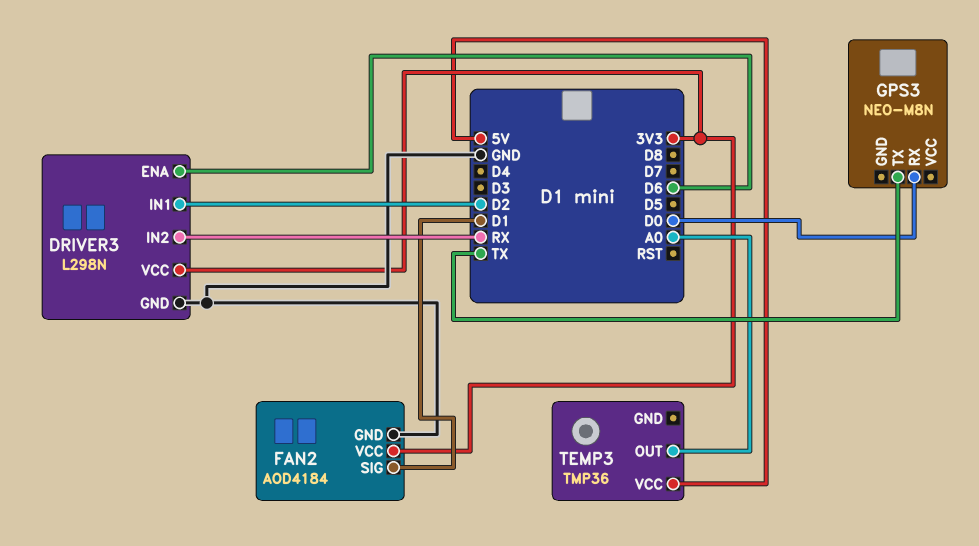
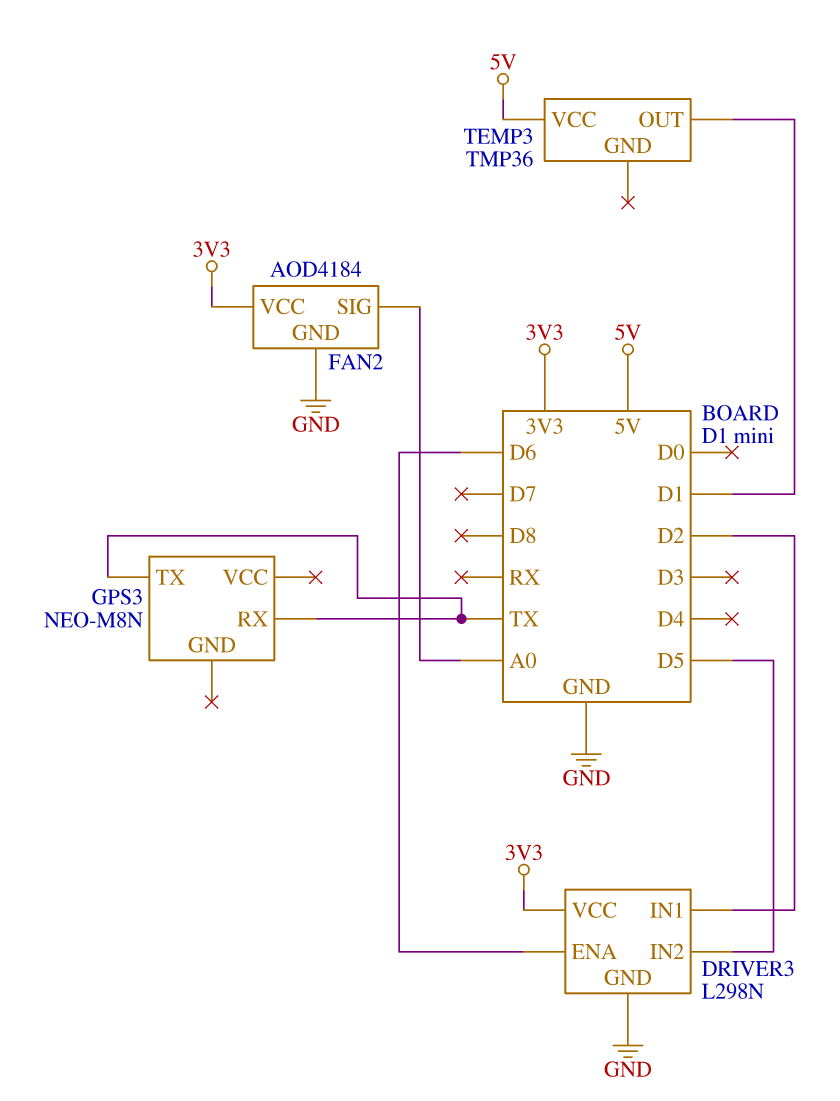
DRIVER3 pin IN2: RX -> D5
FAN2 pin SIG: D1 -> A0
GPS3 pin RX: D0 -> TX
TEMP3 pin OUT: A0 -> D1

